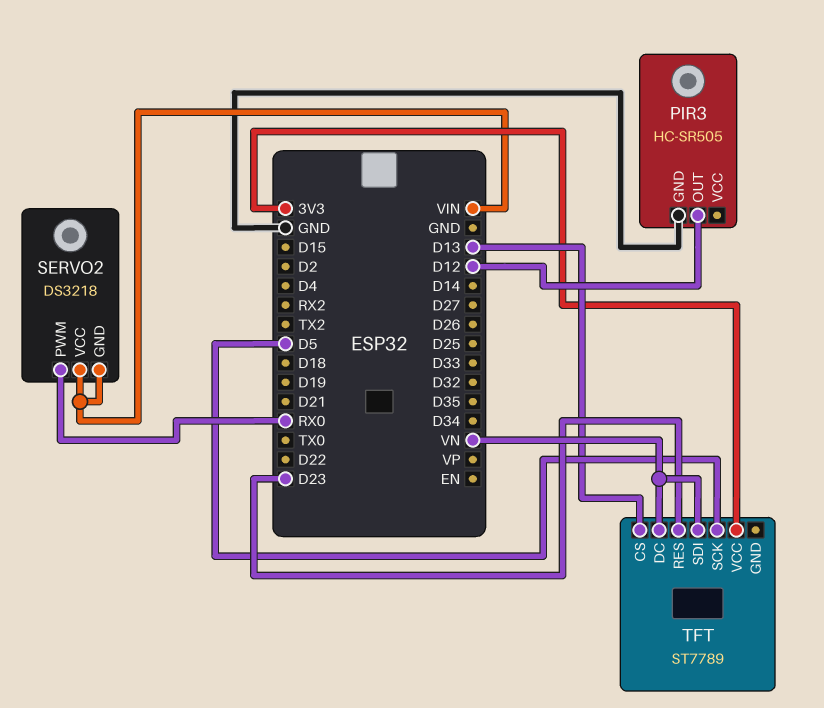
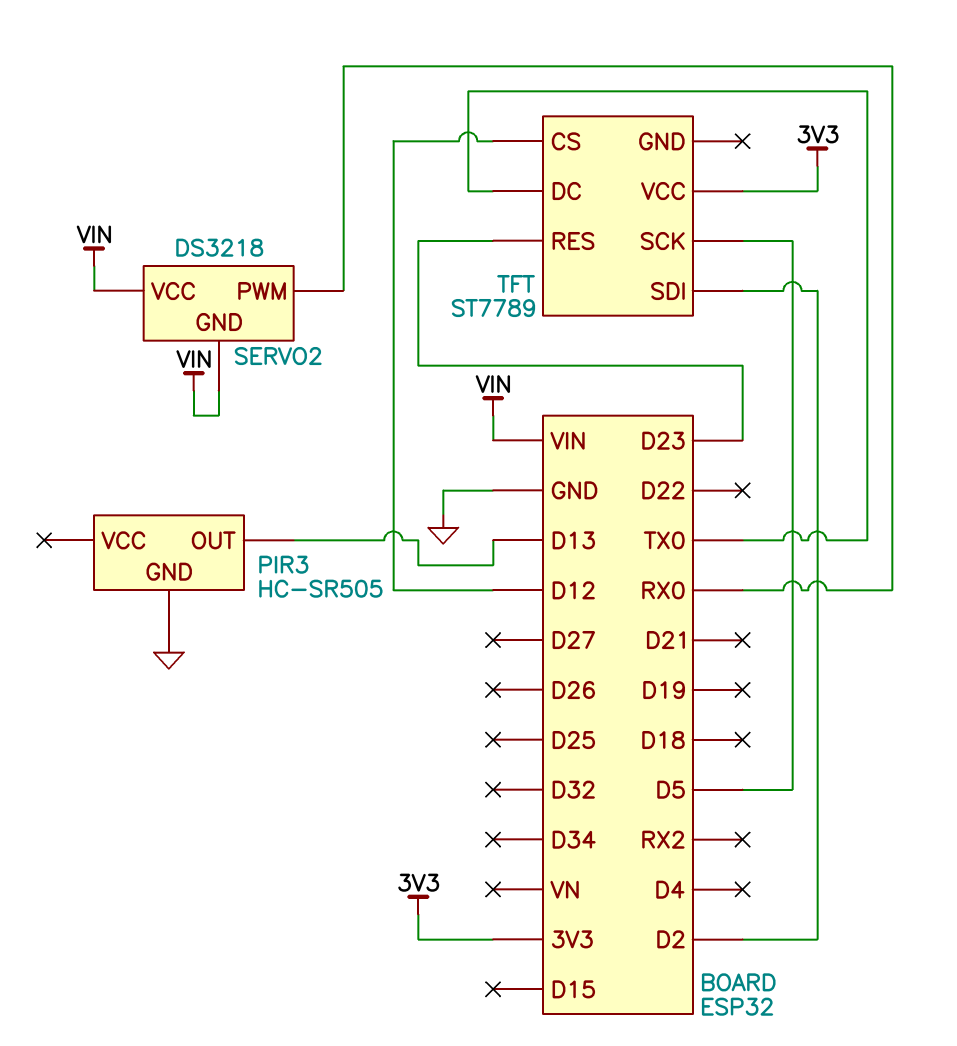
PIR3 pin OUT: D12 -> D13
TFT pin CS: D13 -> D12
TFT pin DC: VN -> TX0
TFT pin SDI: VN -> D2

